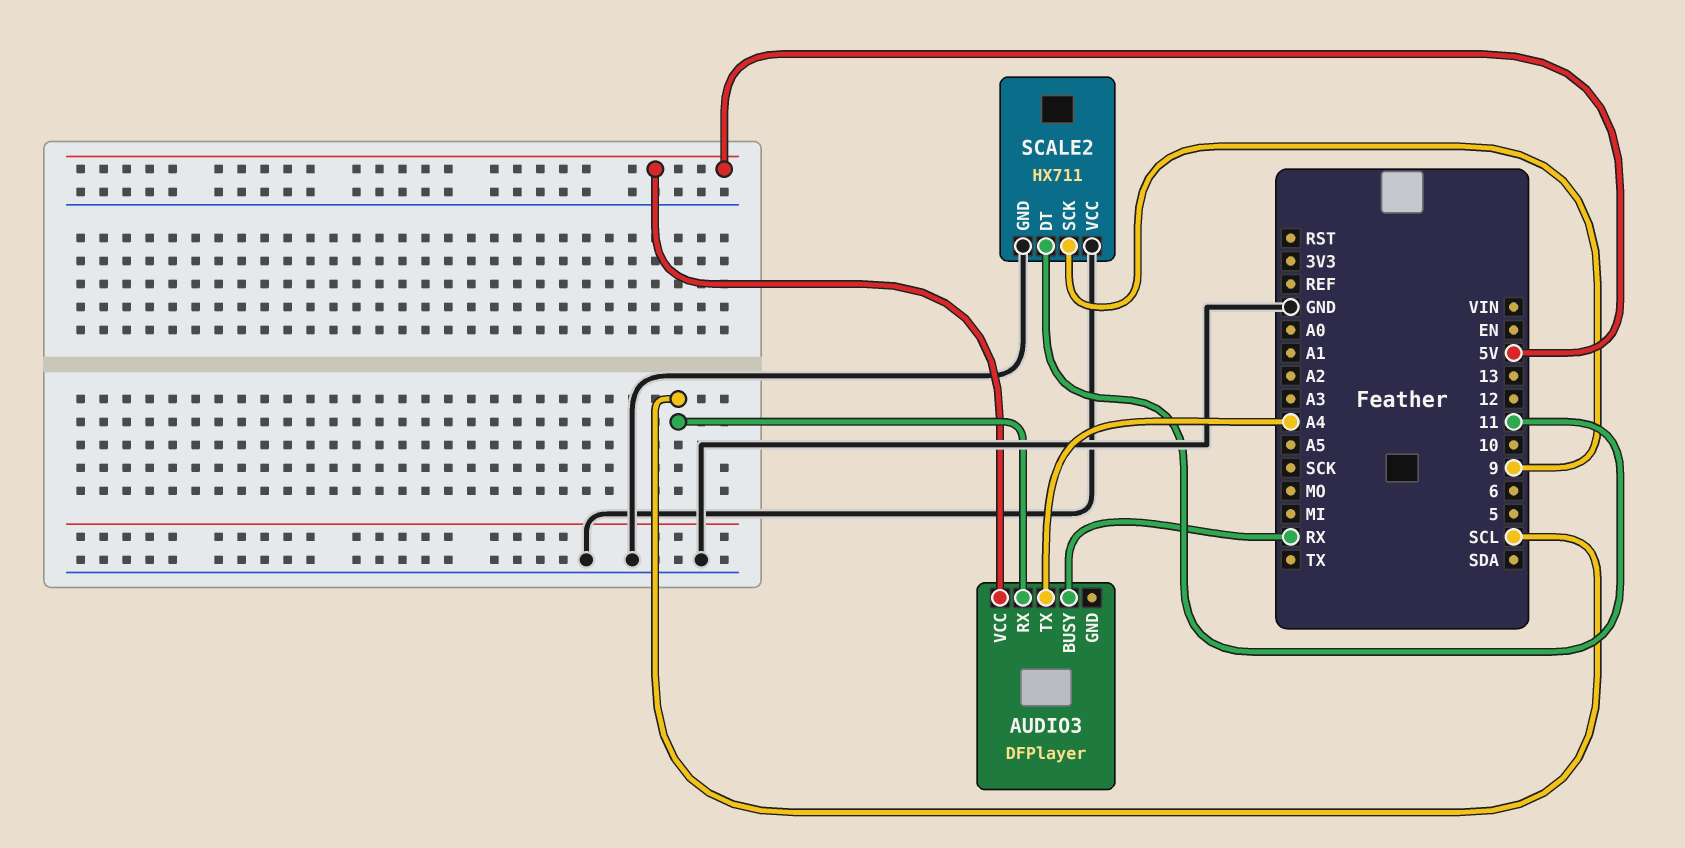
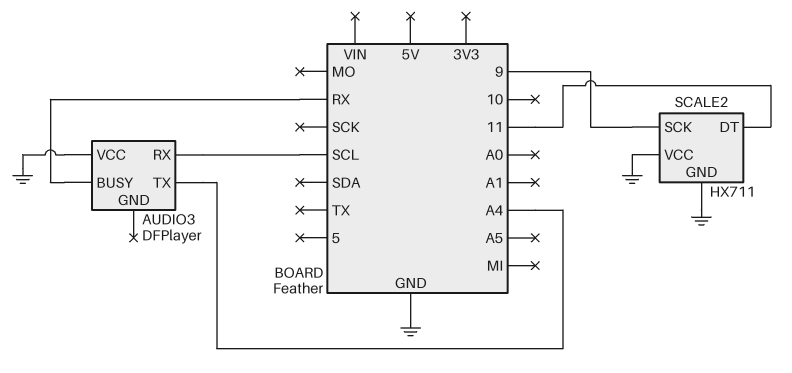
AUDIO3 pin VCC: 5V -> GND

